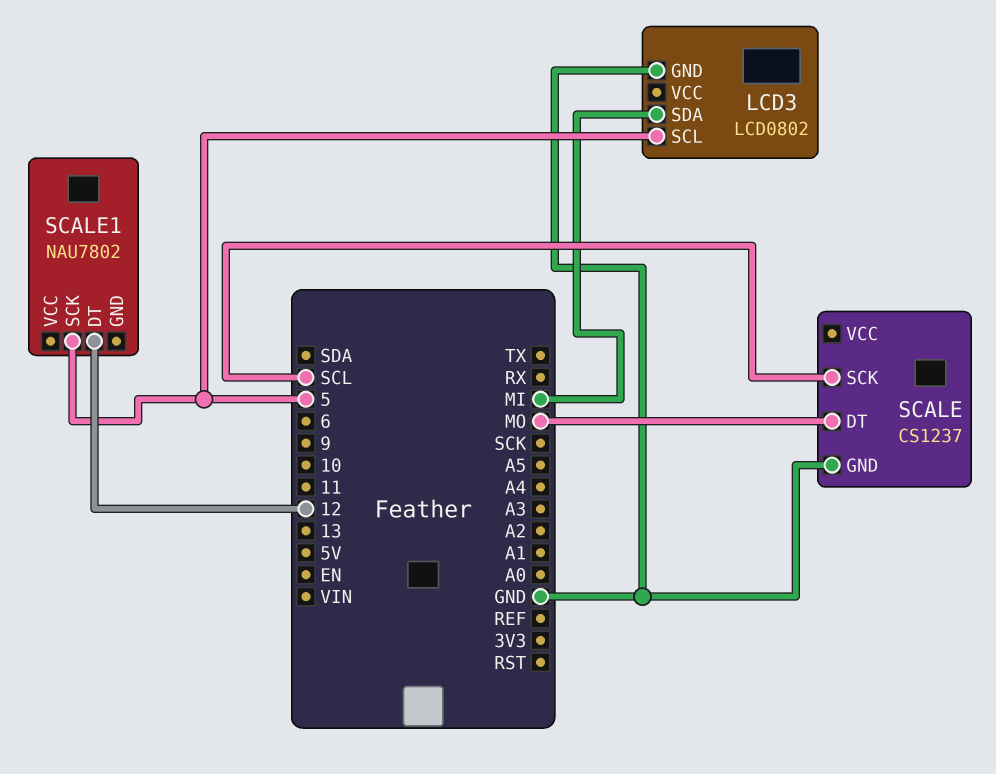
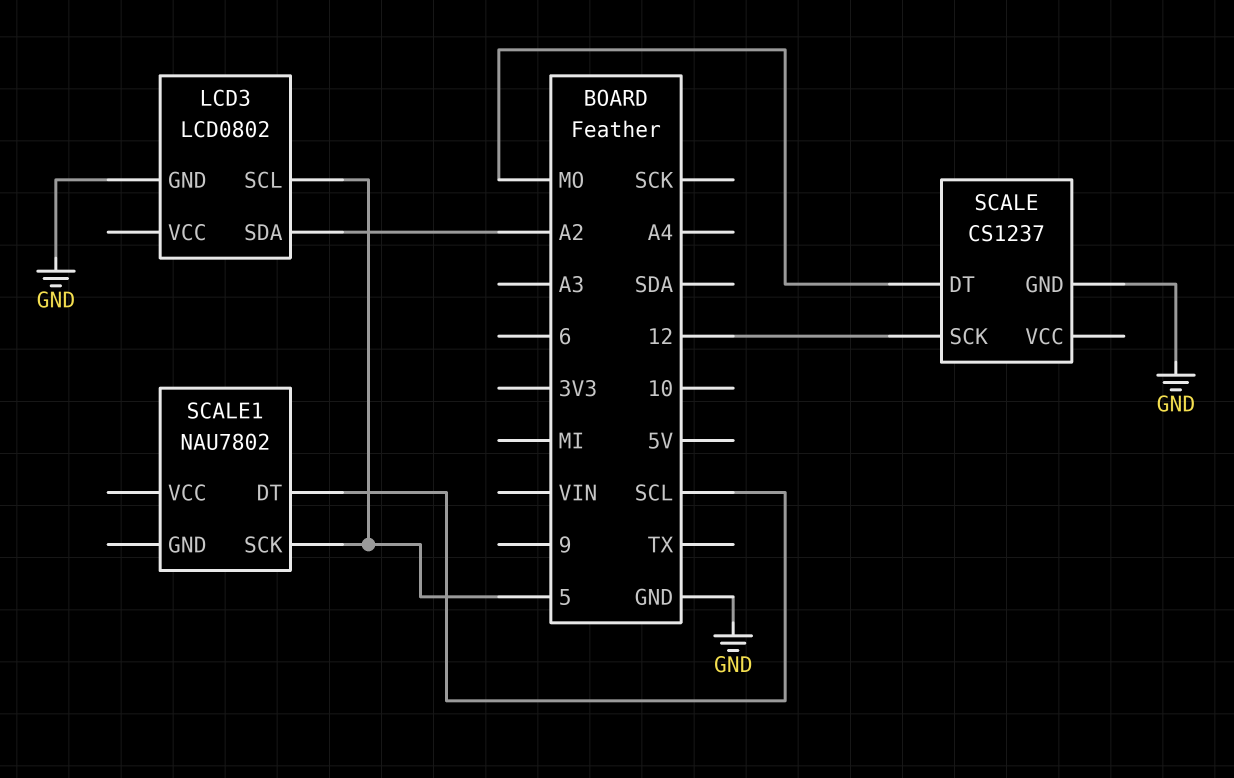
LCD3 pin SDA: MI -> A2
SCALE pin SCK: SCL -> 12
SCALE1 pin DT: 12 -> SCL

